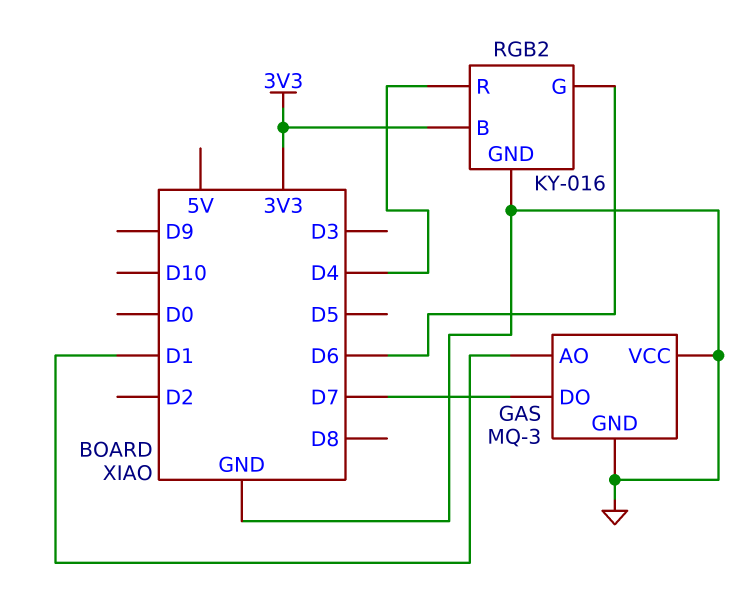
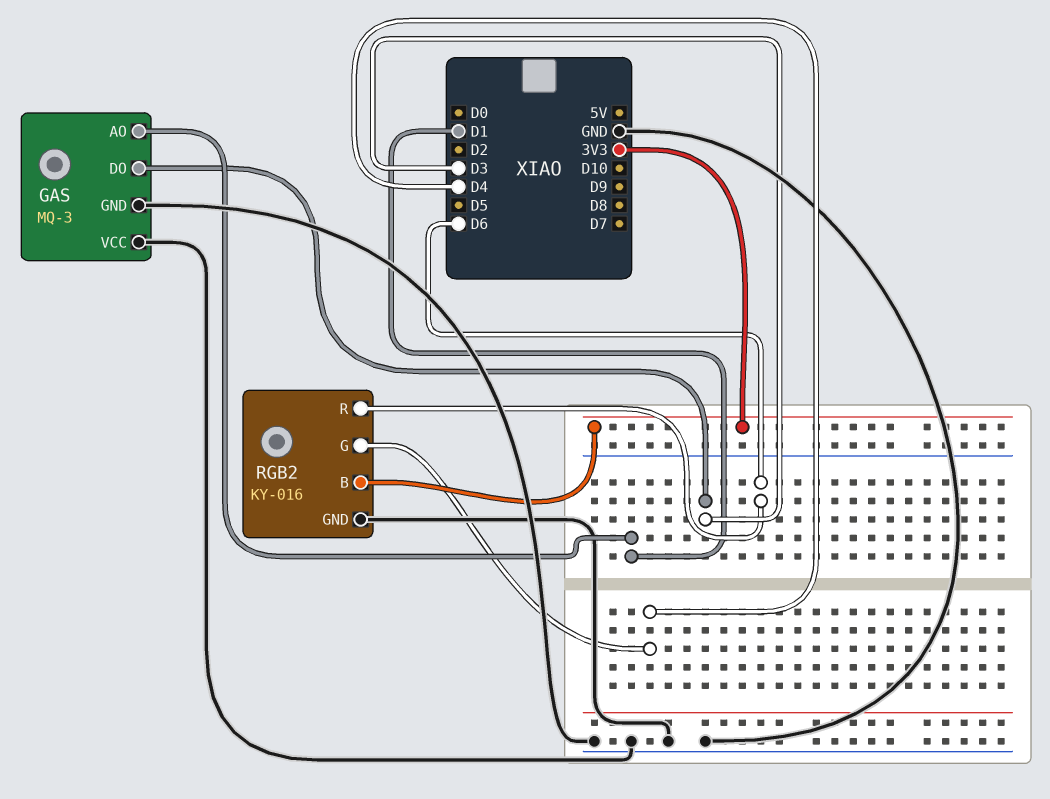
GAS pin DO: D7 -> D3
RGB2 pin G: D6 -> D4
RGB2 pin R: D4 -> D6

